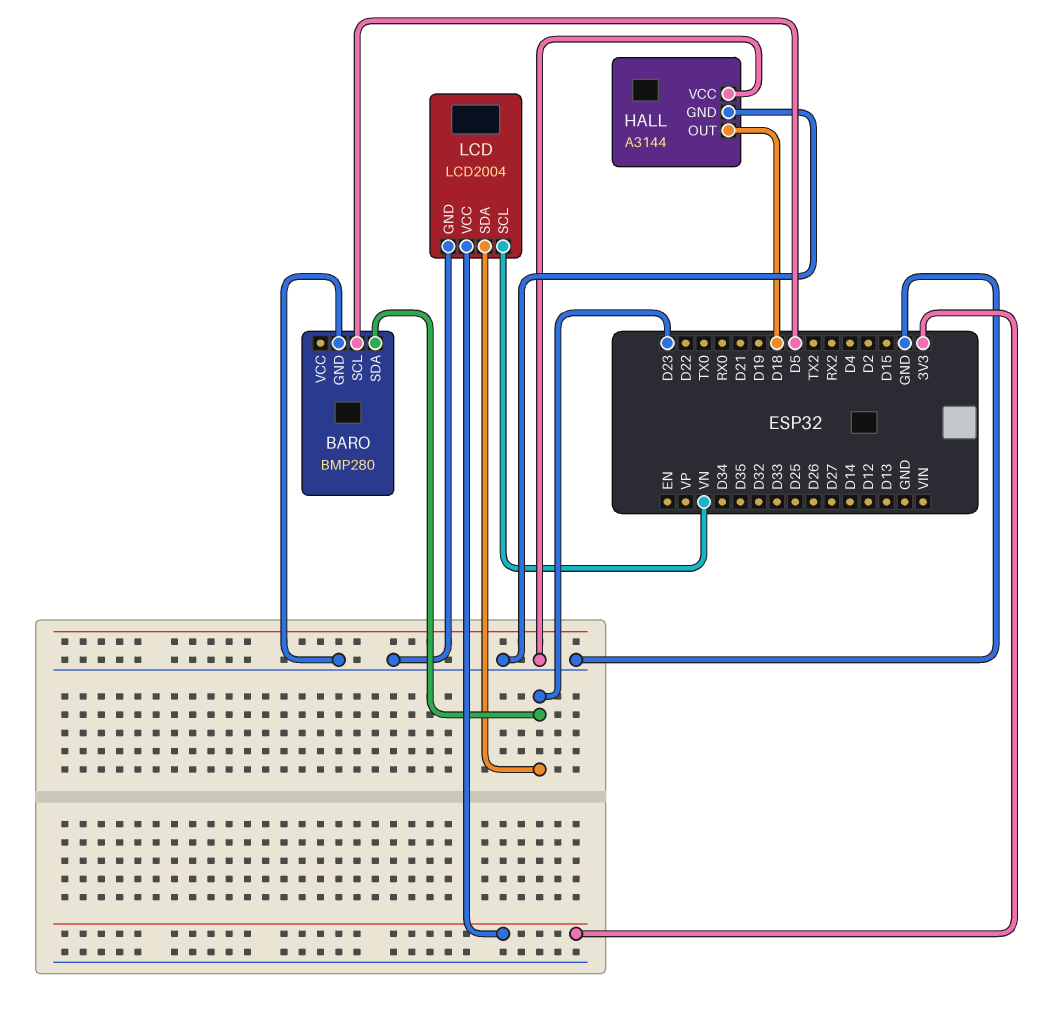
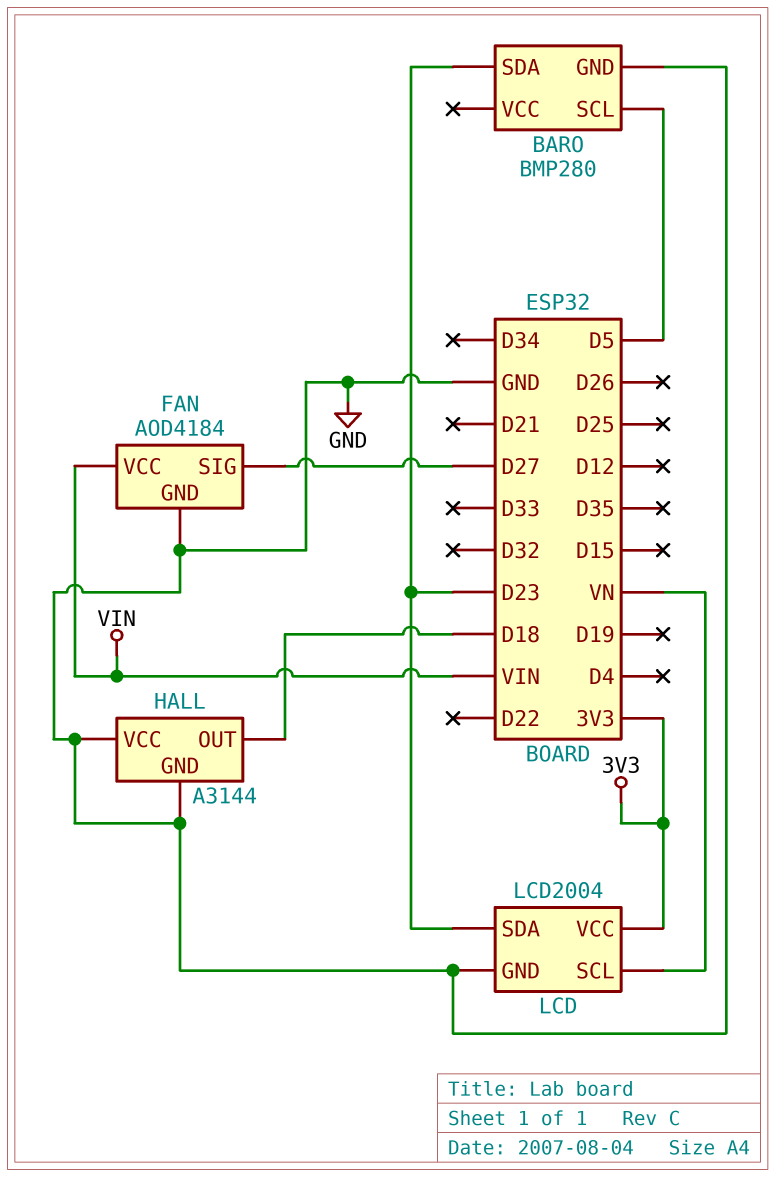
FAN: none -> AOD4184
FAN pin GND: none -> GND
FAN pin SIG: none -> D27
FAN pin VCC: none -> VIN

